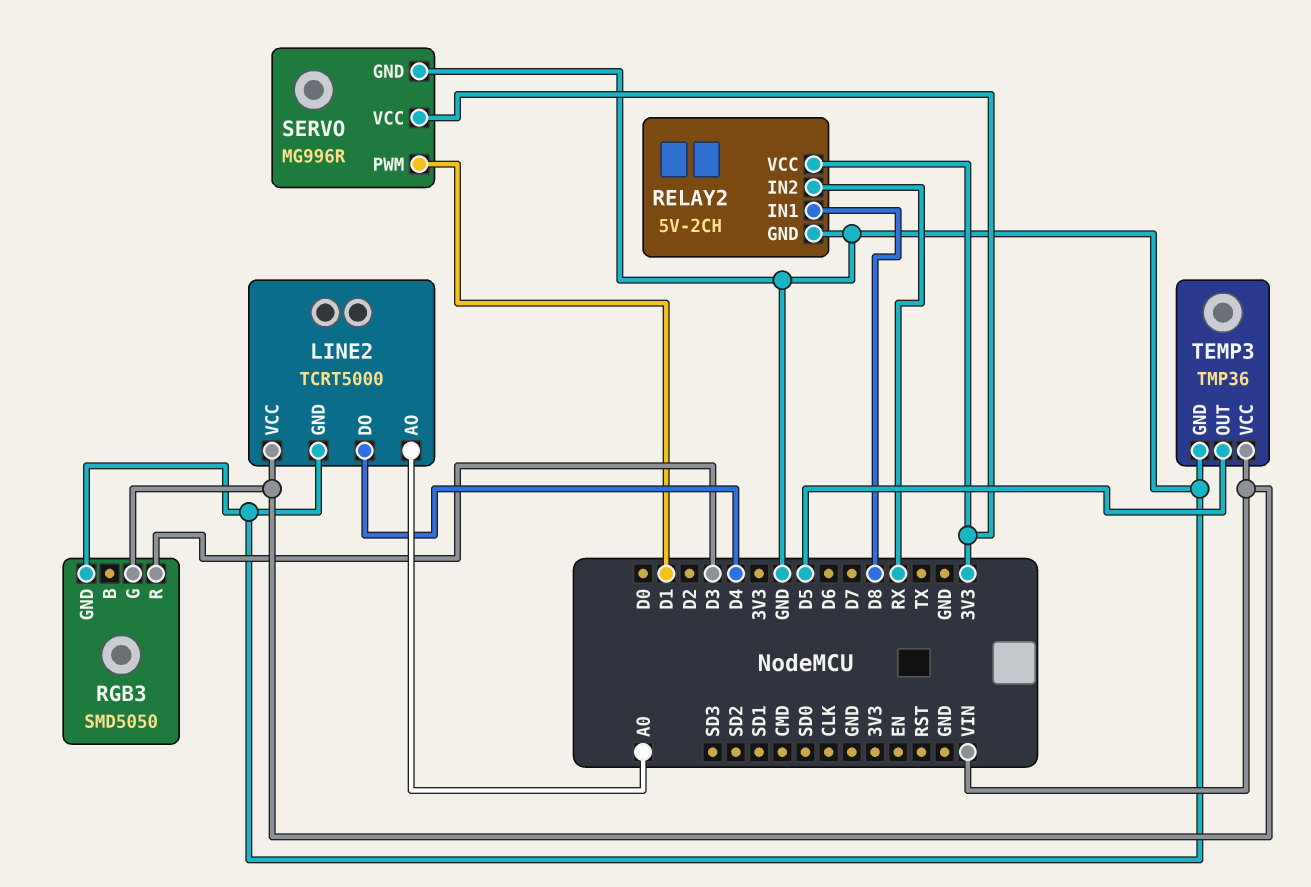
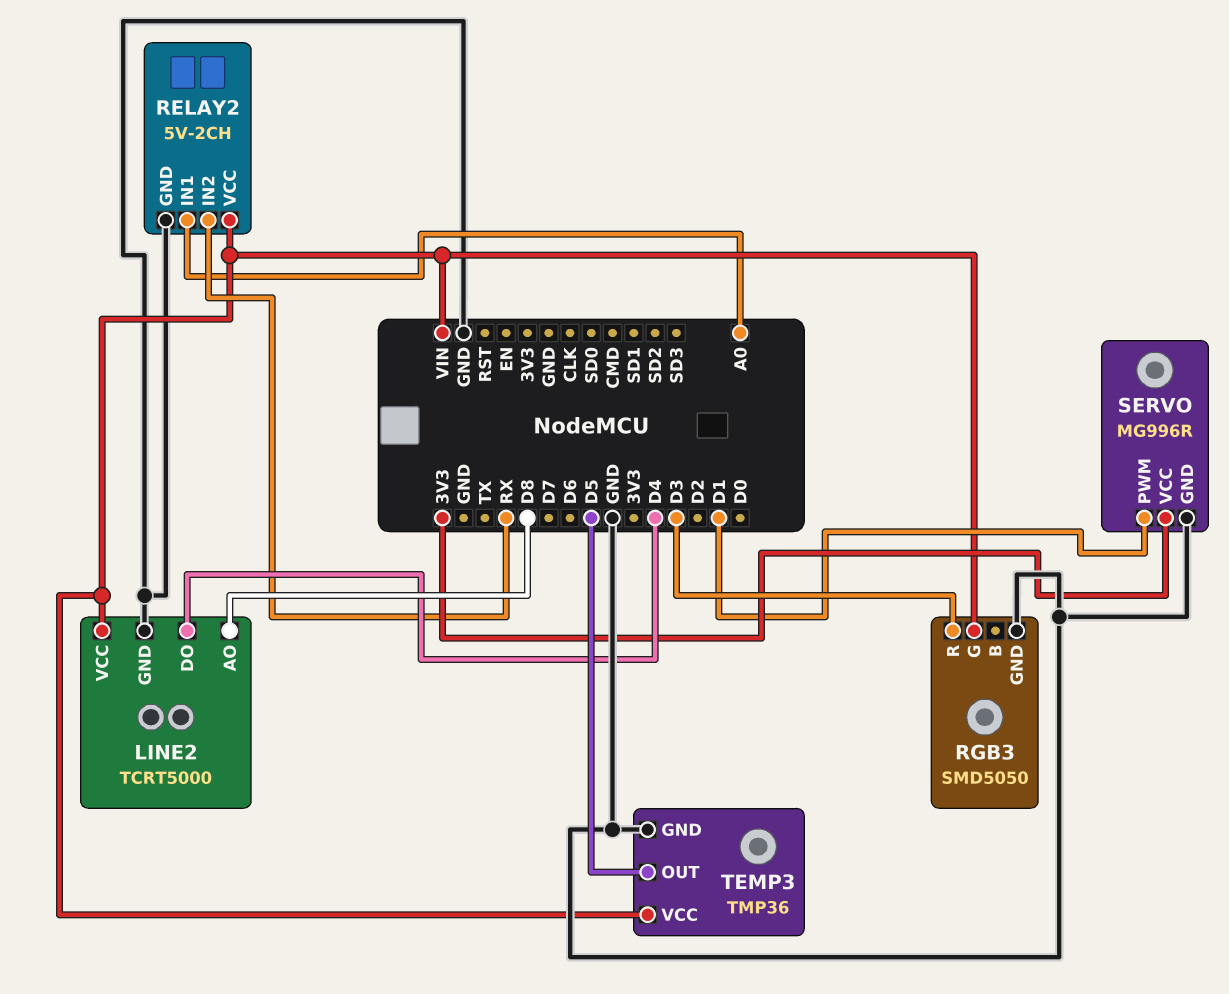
LINE2 pin AO: A0 -> D8
RELAY2 pin IN1: D8 -> A0
RELAY2 pin VCC: 3V3 -> VIN

